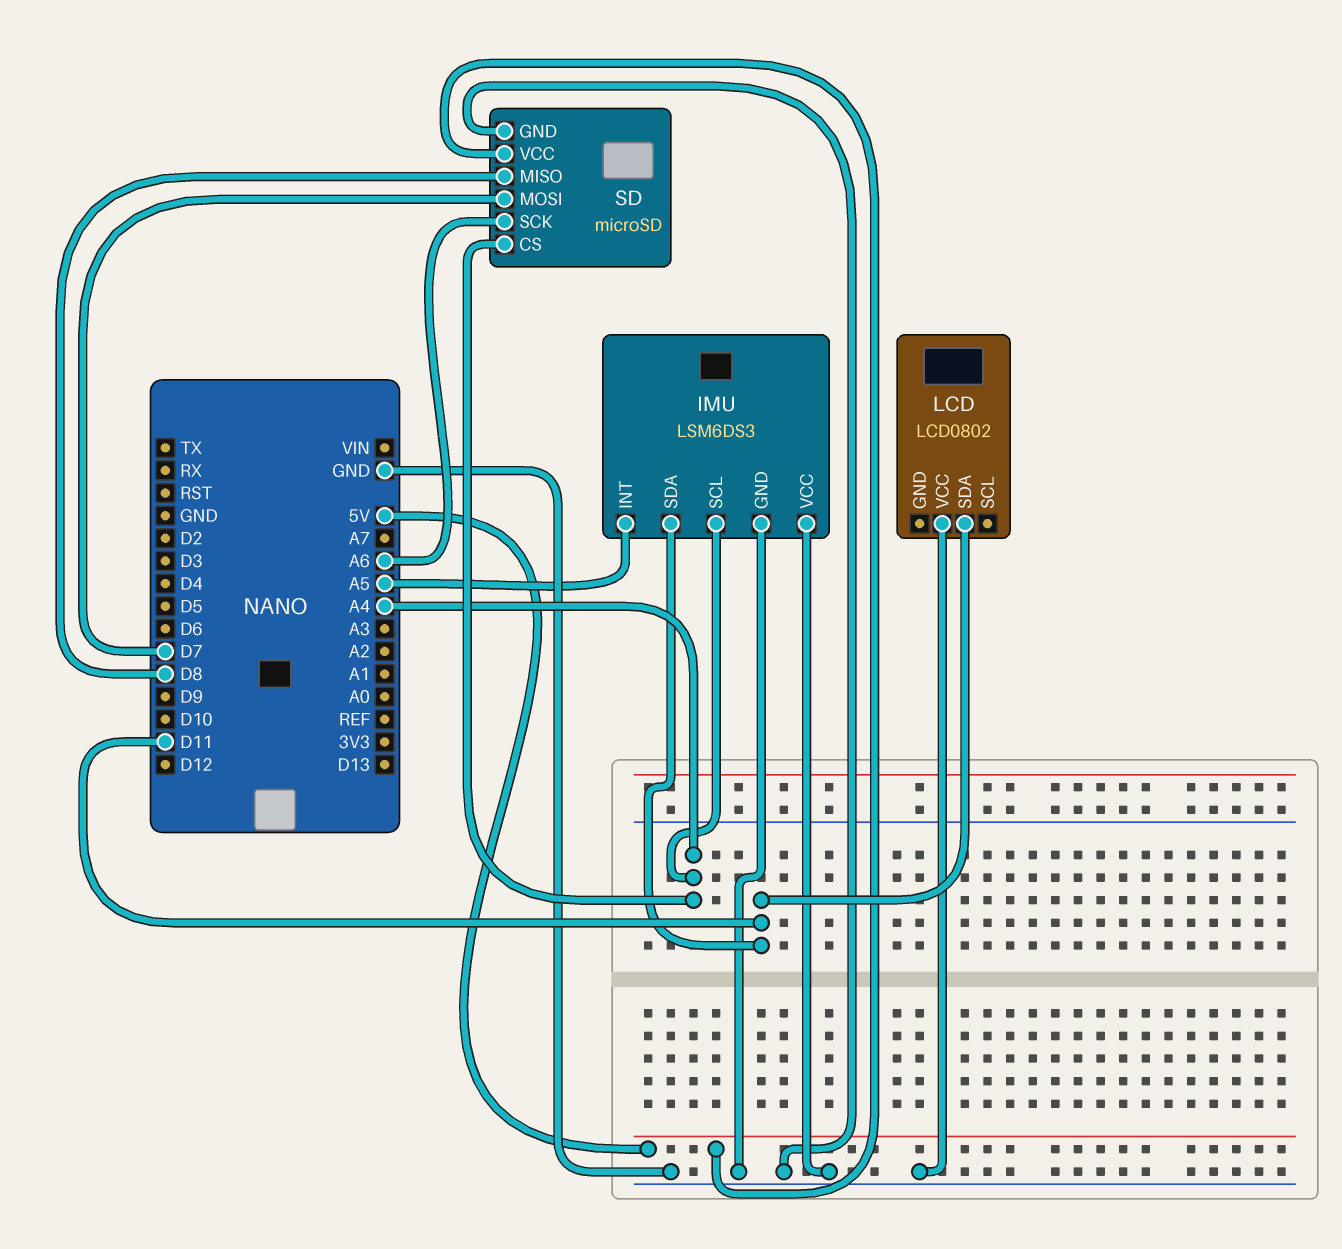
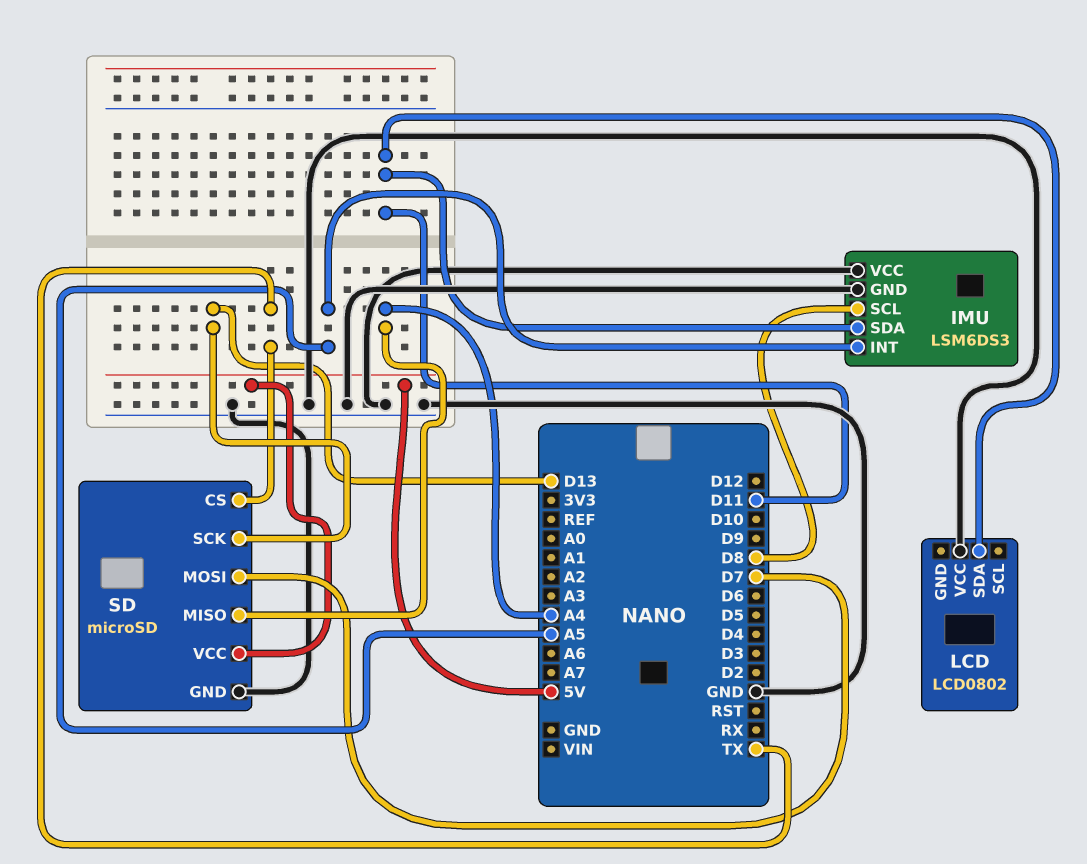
IMU pin SCL: A4 -> D8
SD pin CS: A4 -> TX
SD pin MISO: D8 -> A4
SD pin SCK: A6 -> D13

